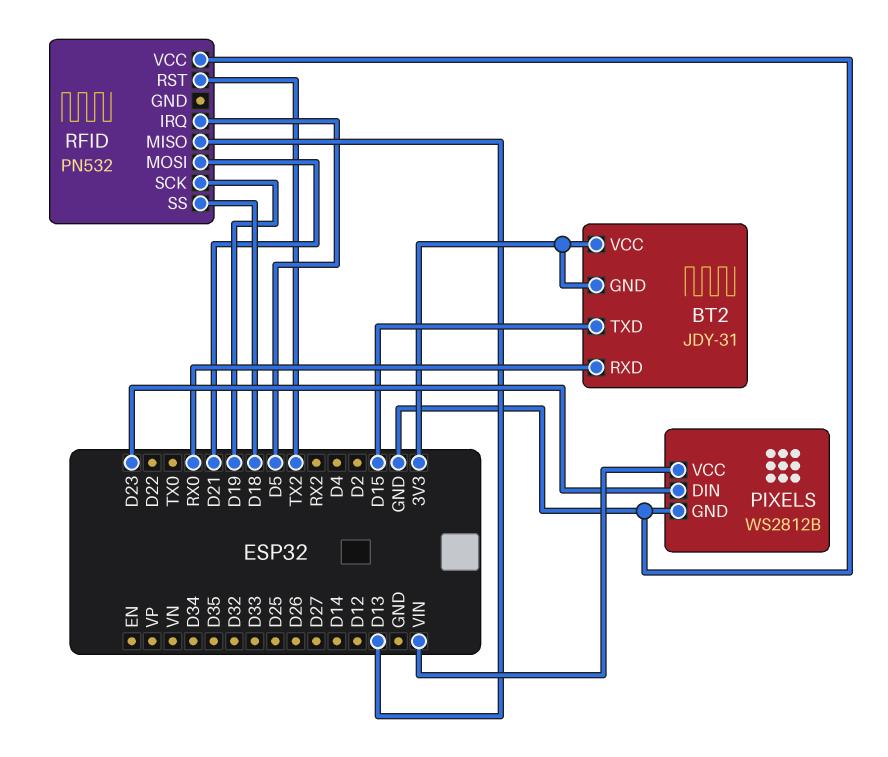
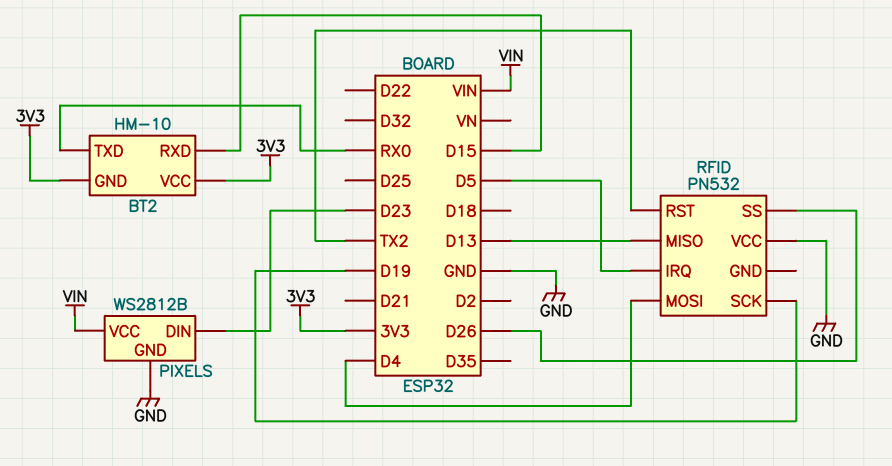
BT2: JDY-31 -> HM-10
BT2 pin RXD: RX0 -> D15
BT2 pin TXD: D15 -> RX0
RFID pin MOSI: D21 -> D4
RFID pin SS: D18 -> D26

